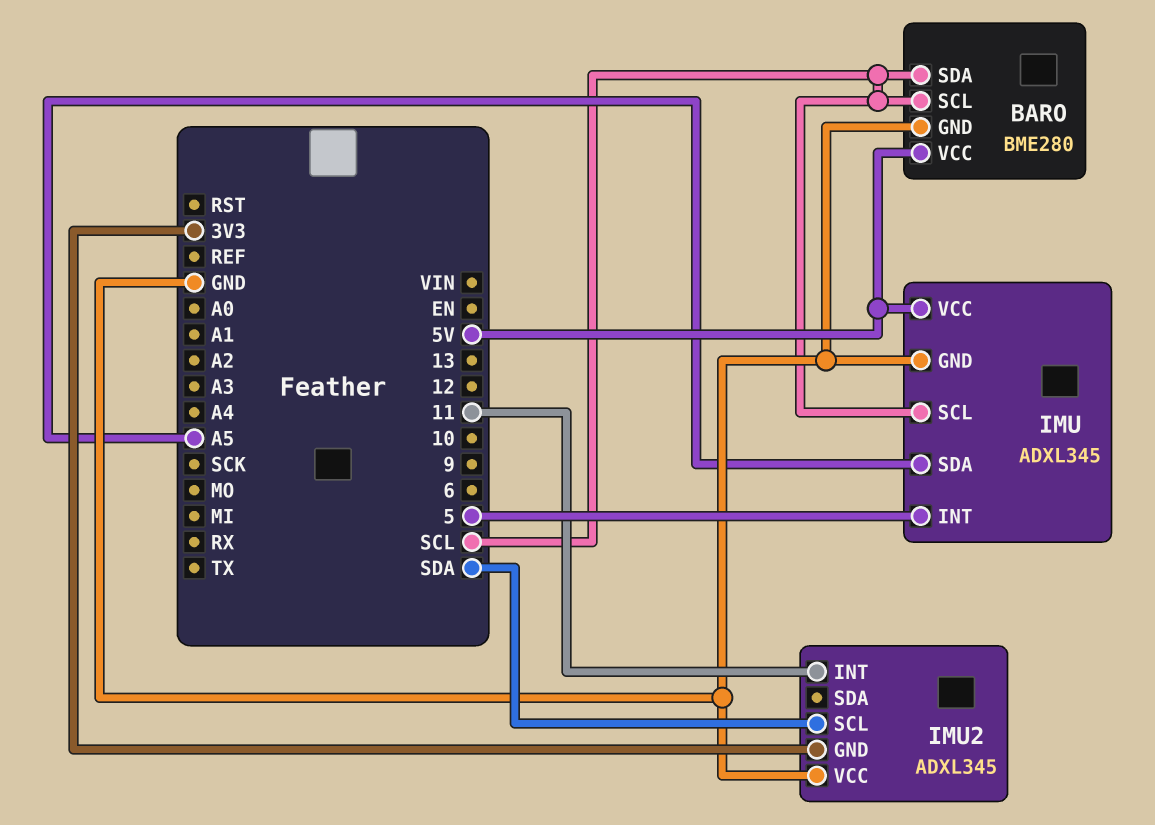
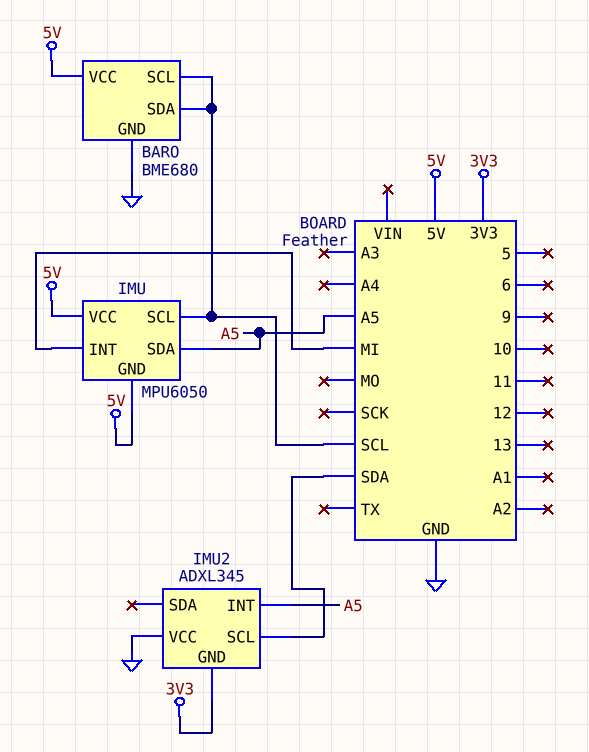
BARO: BME280 -> BME680
IMU: ADXL345 -> MPU6050
IMU pin GND: GND -> 5V
IMU pin INT: 5 -> MI
IMU2 pin INT: 11 -> A5

